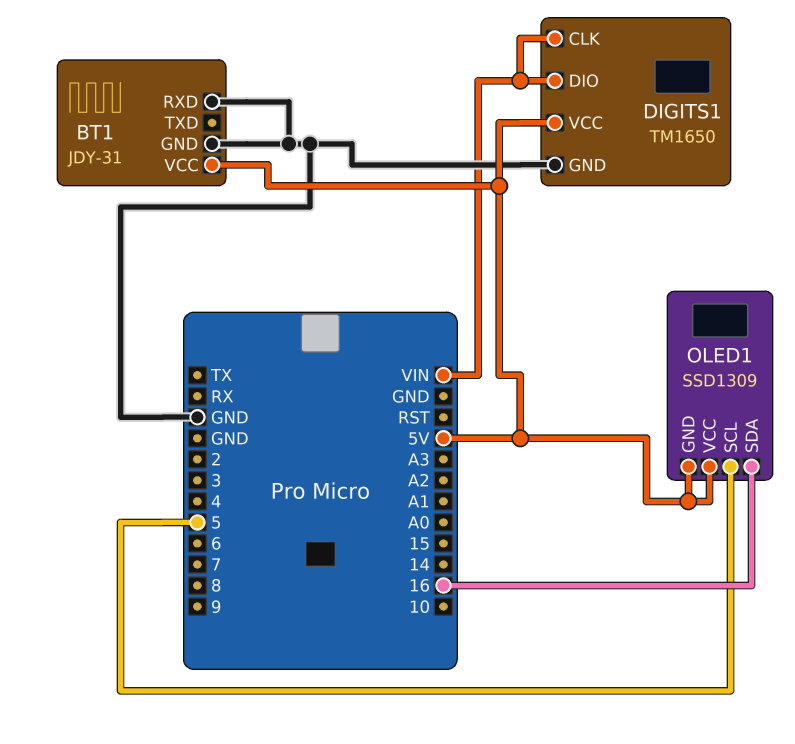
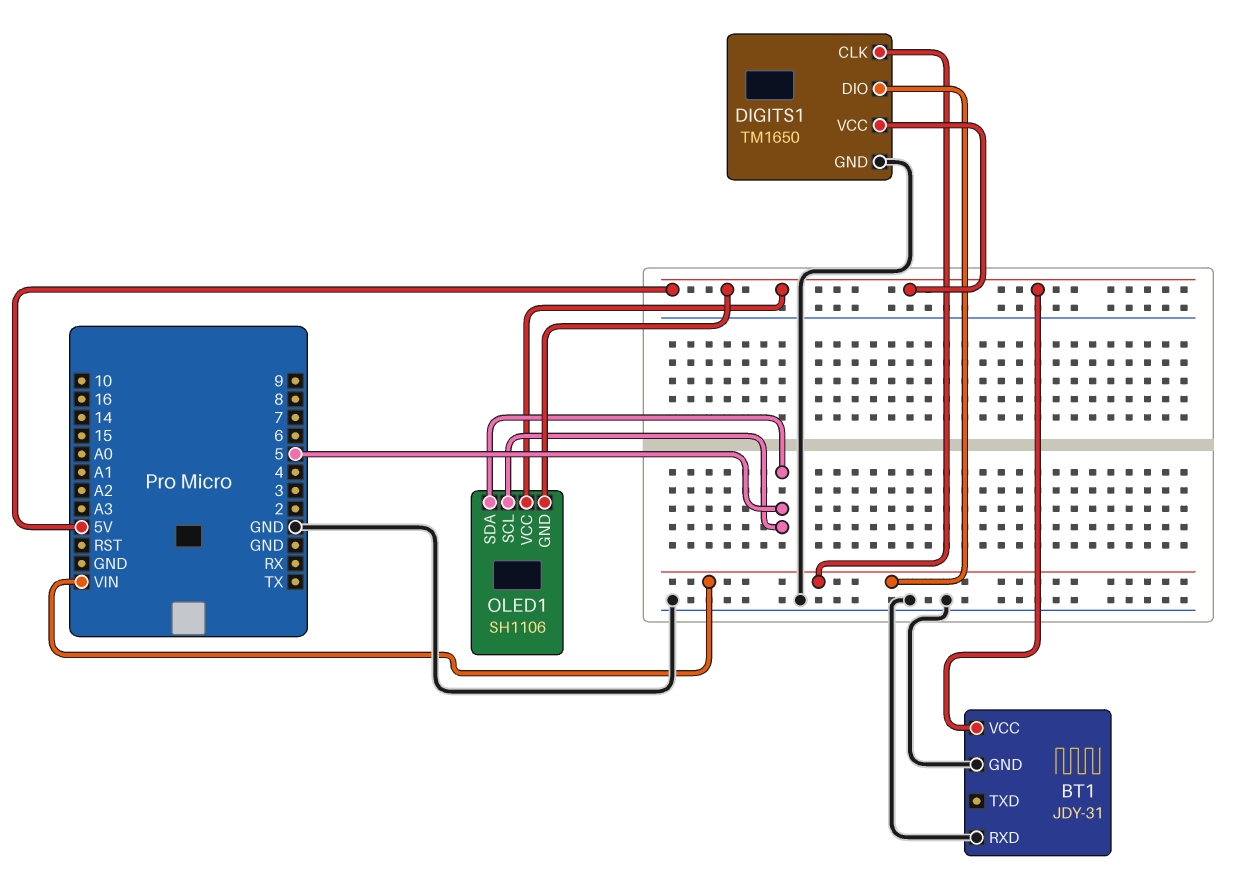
OLED1: SSD1309 -> SH1106
OLED1 pin SDA: 16 -> 5

